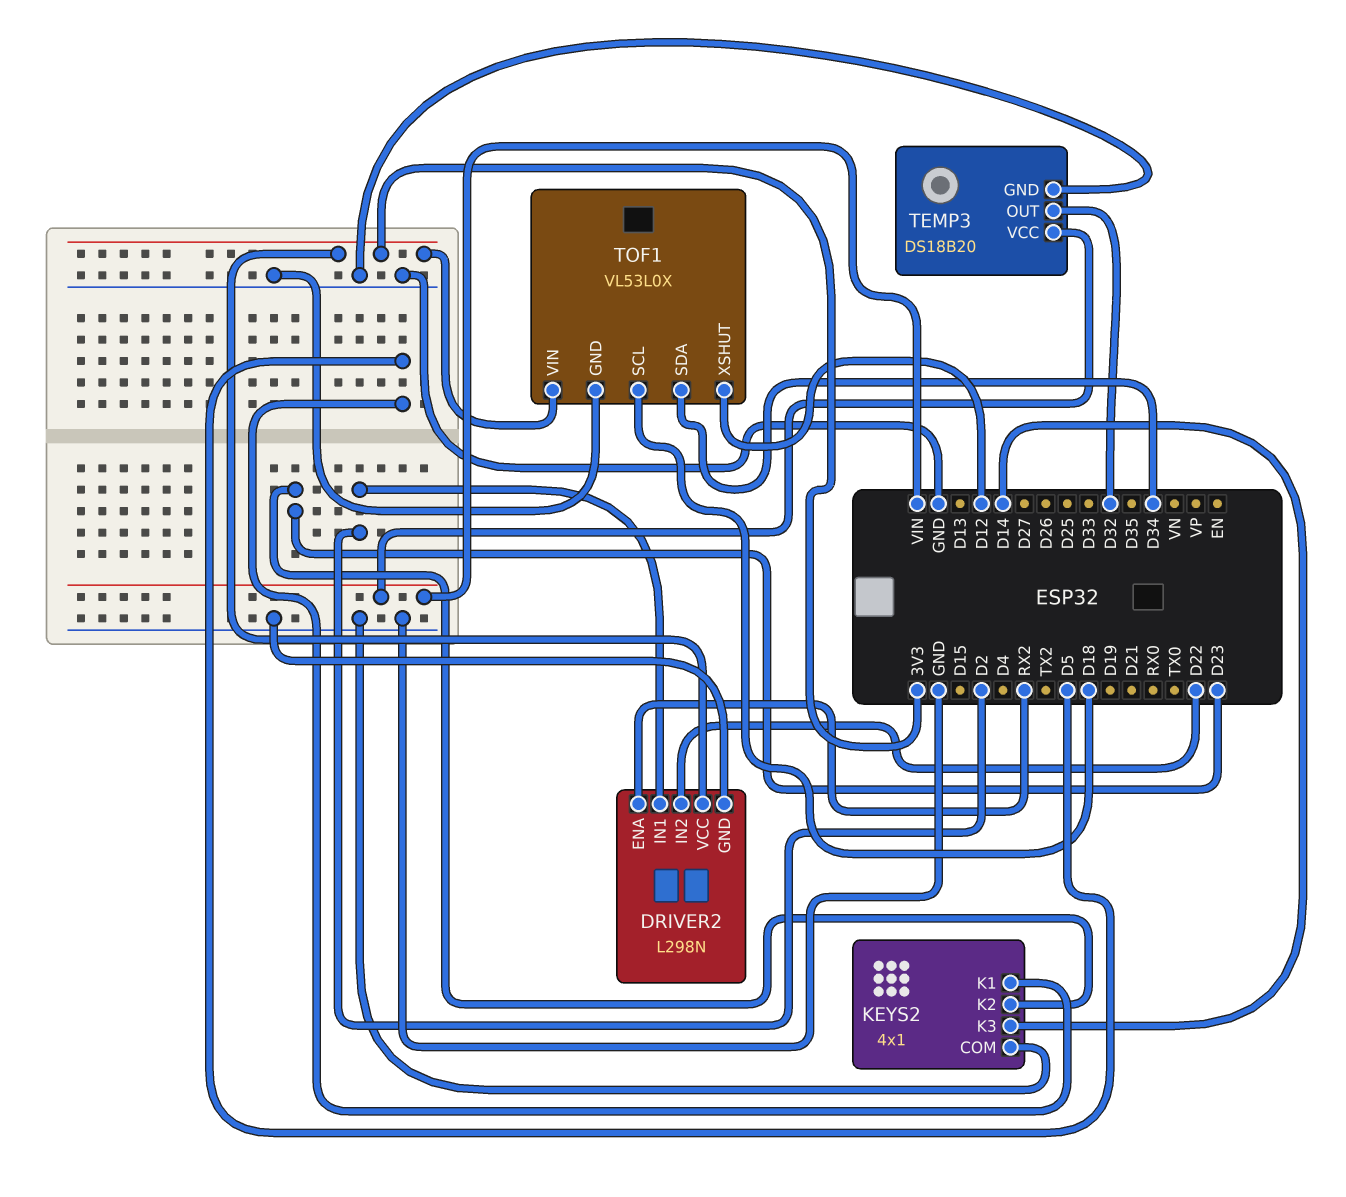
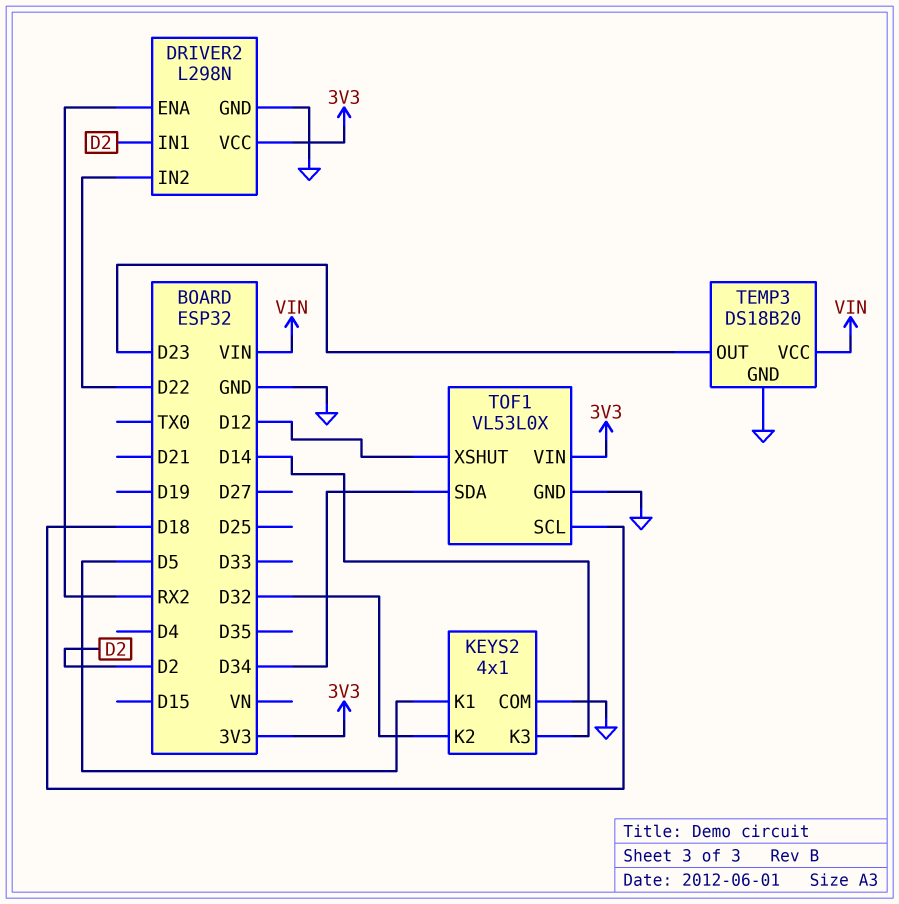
KEYS2 pin K2: D23 -> D32
TEMP3 pin OUT: D32 -> D23

